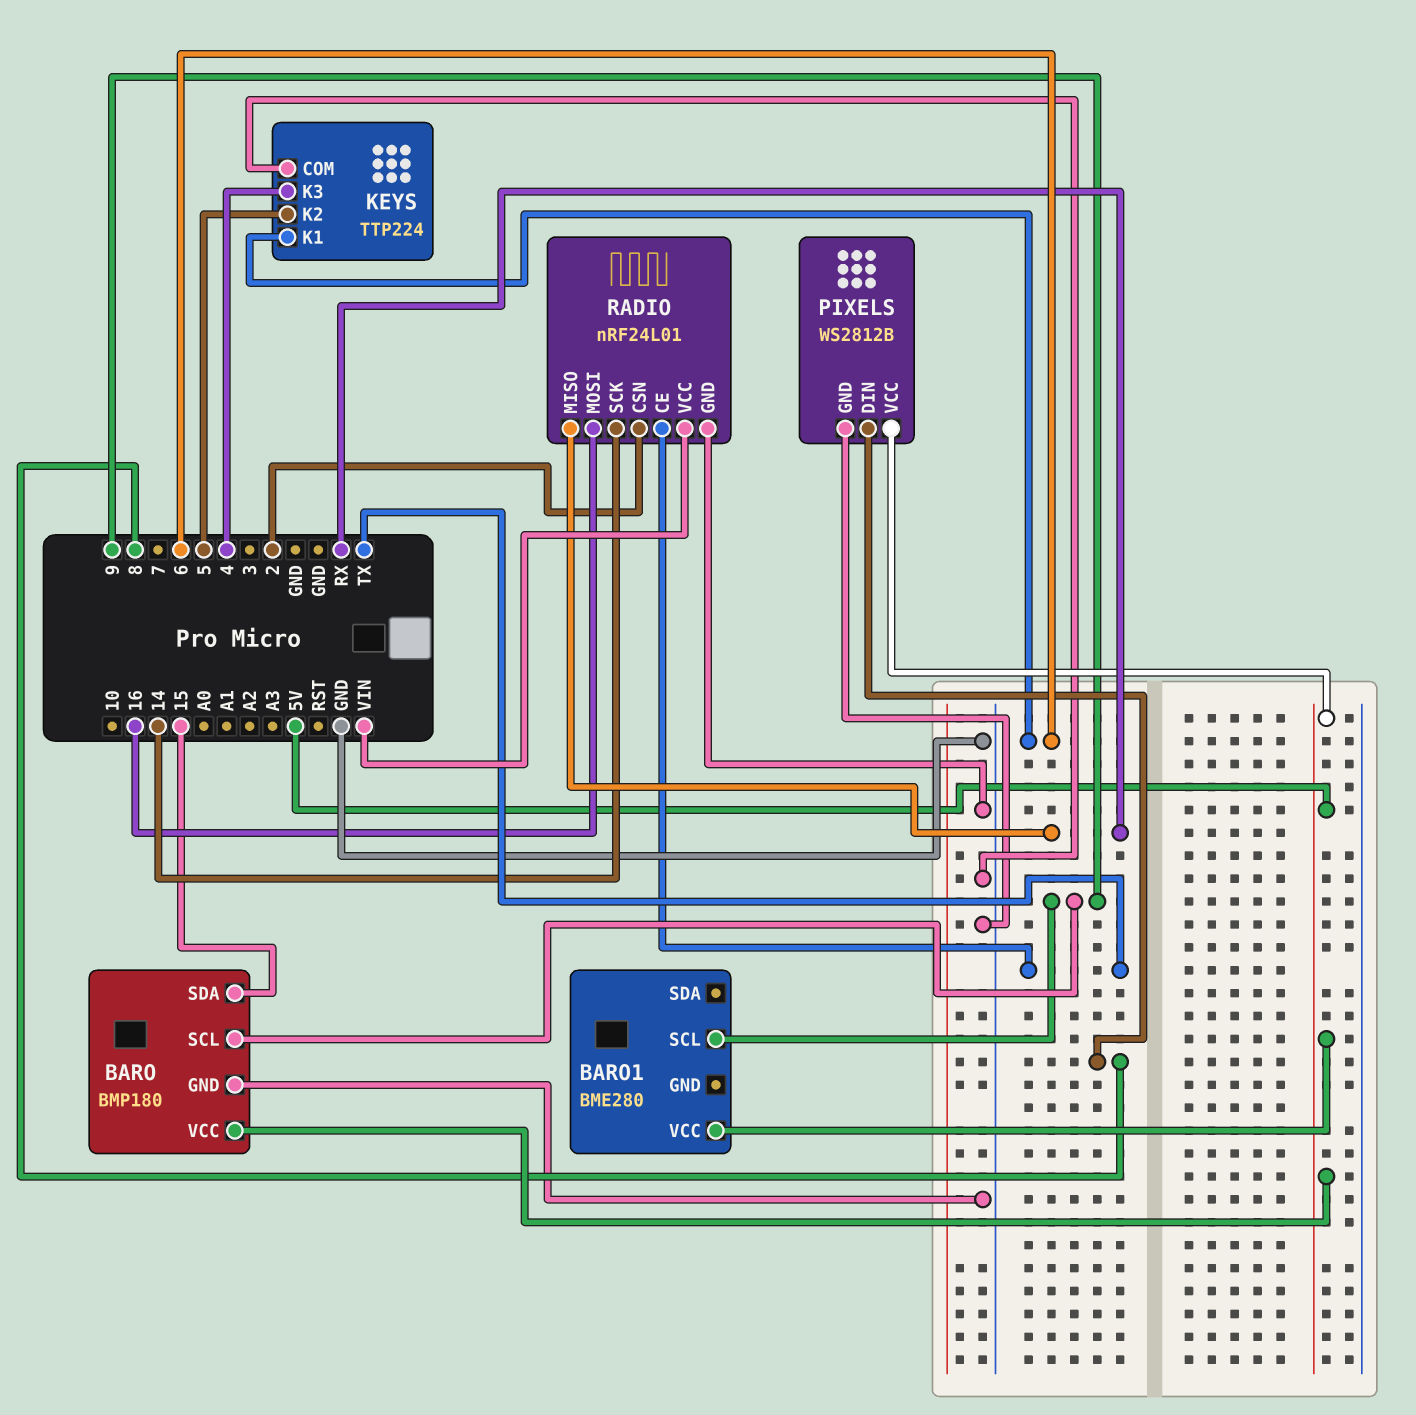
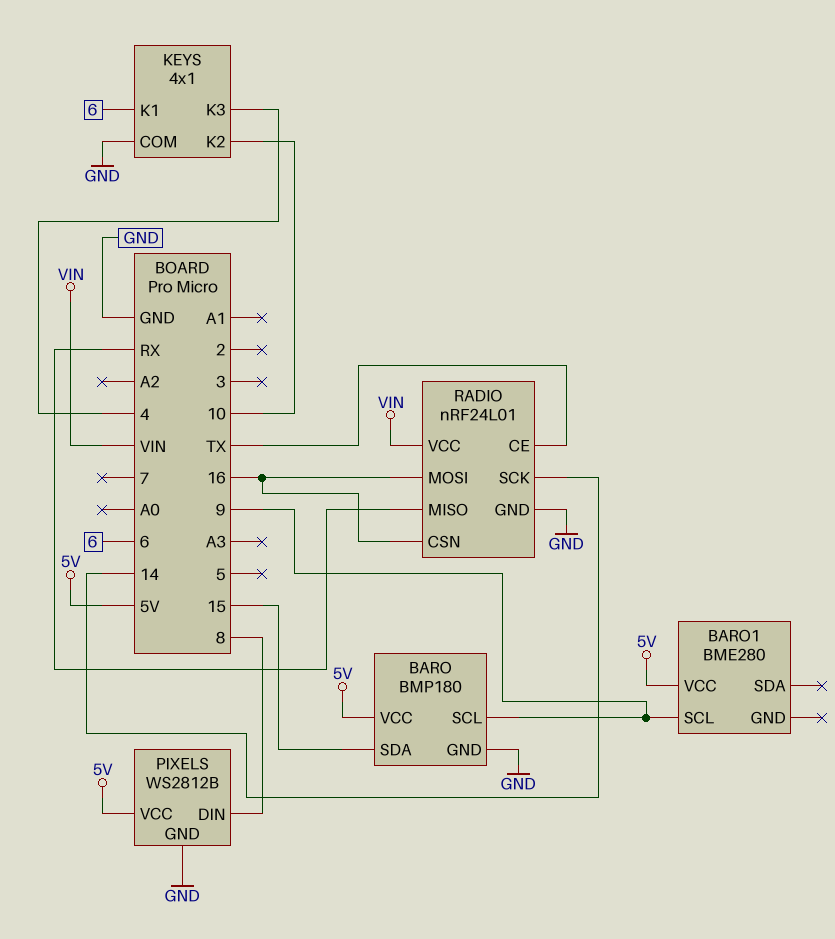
KEYS: TTP224 -> 4x1
KEYS pin K2: 5 -> 10
RADIO pin CSN: 2 -> 16

